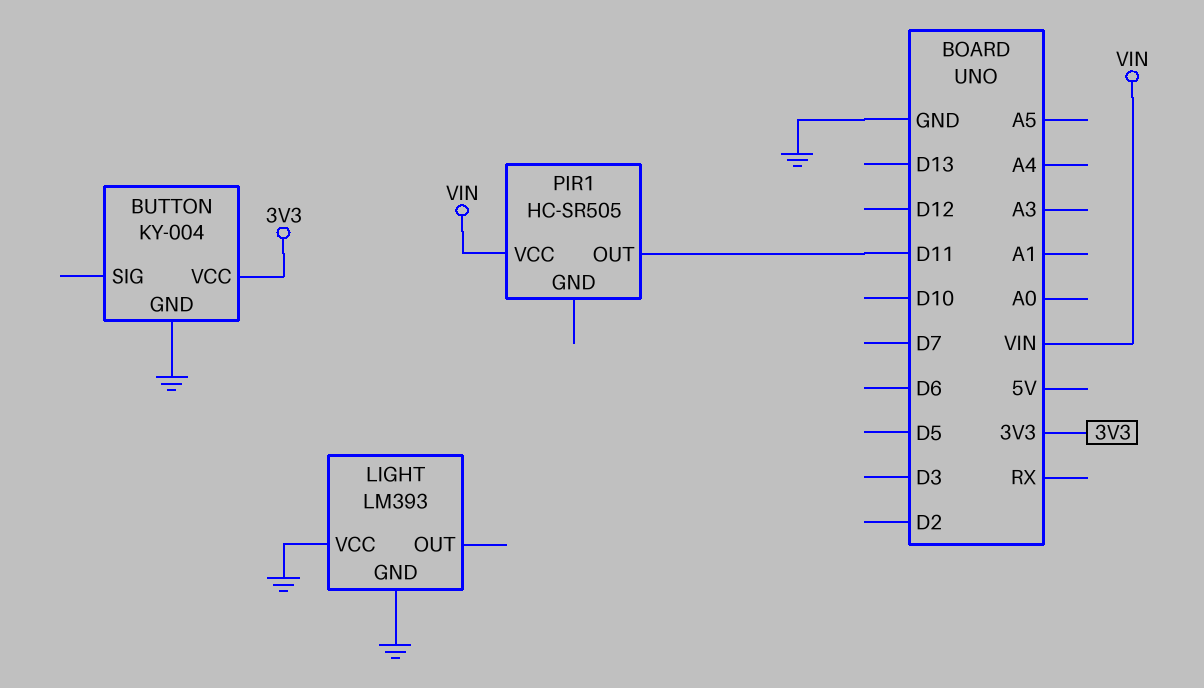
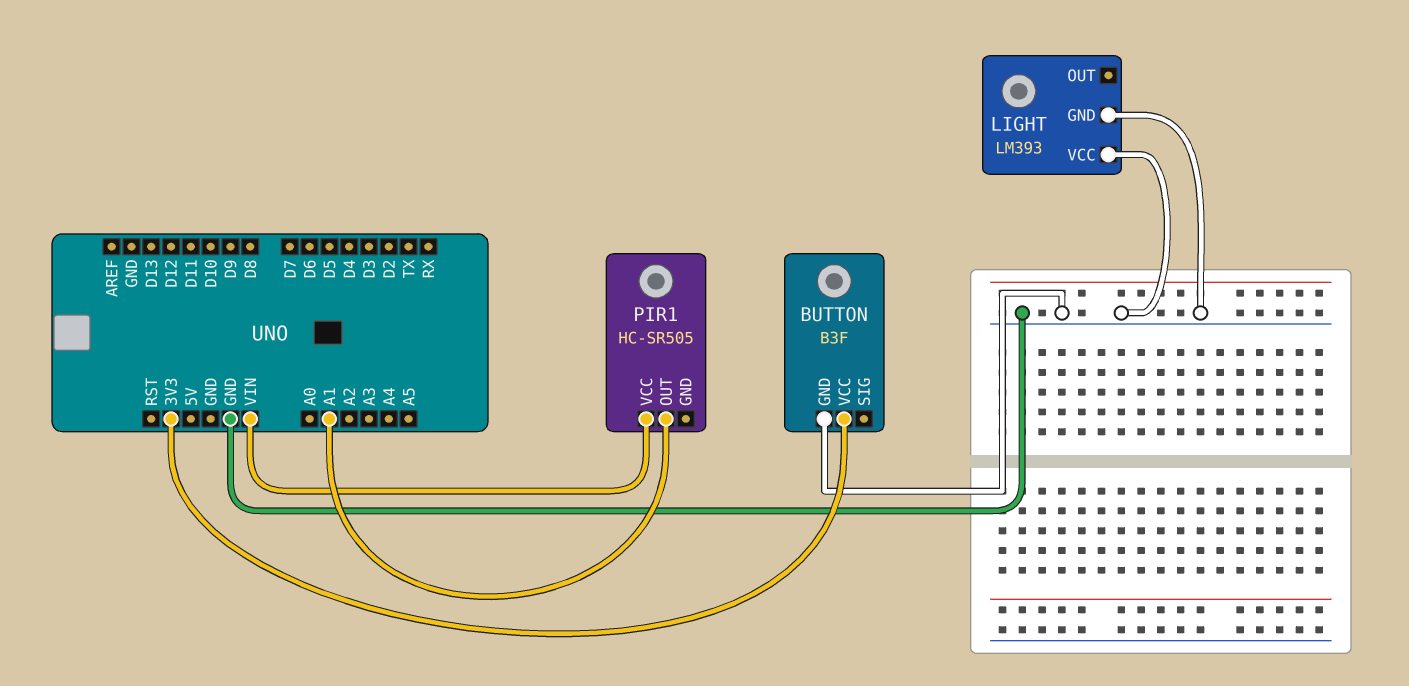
BUTTON: KY-004 -> B3F
PIR1 pin OUT: D11 -> A1

